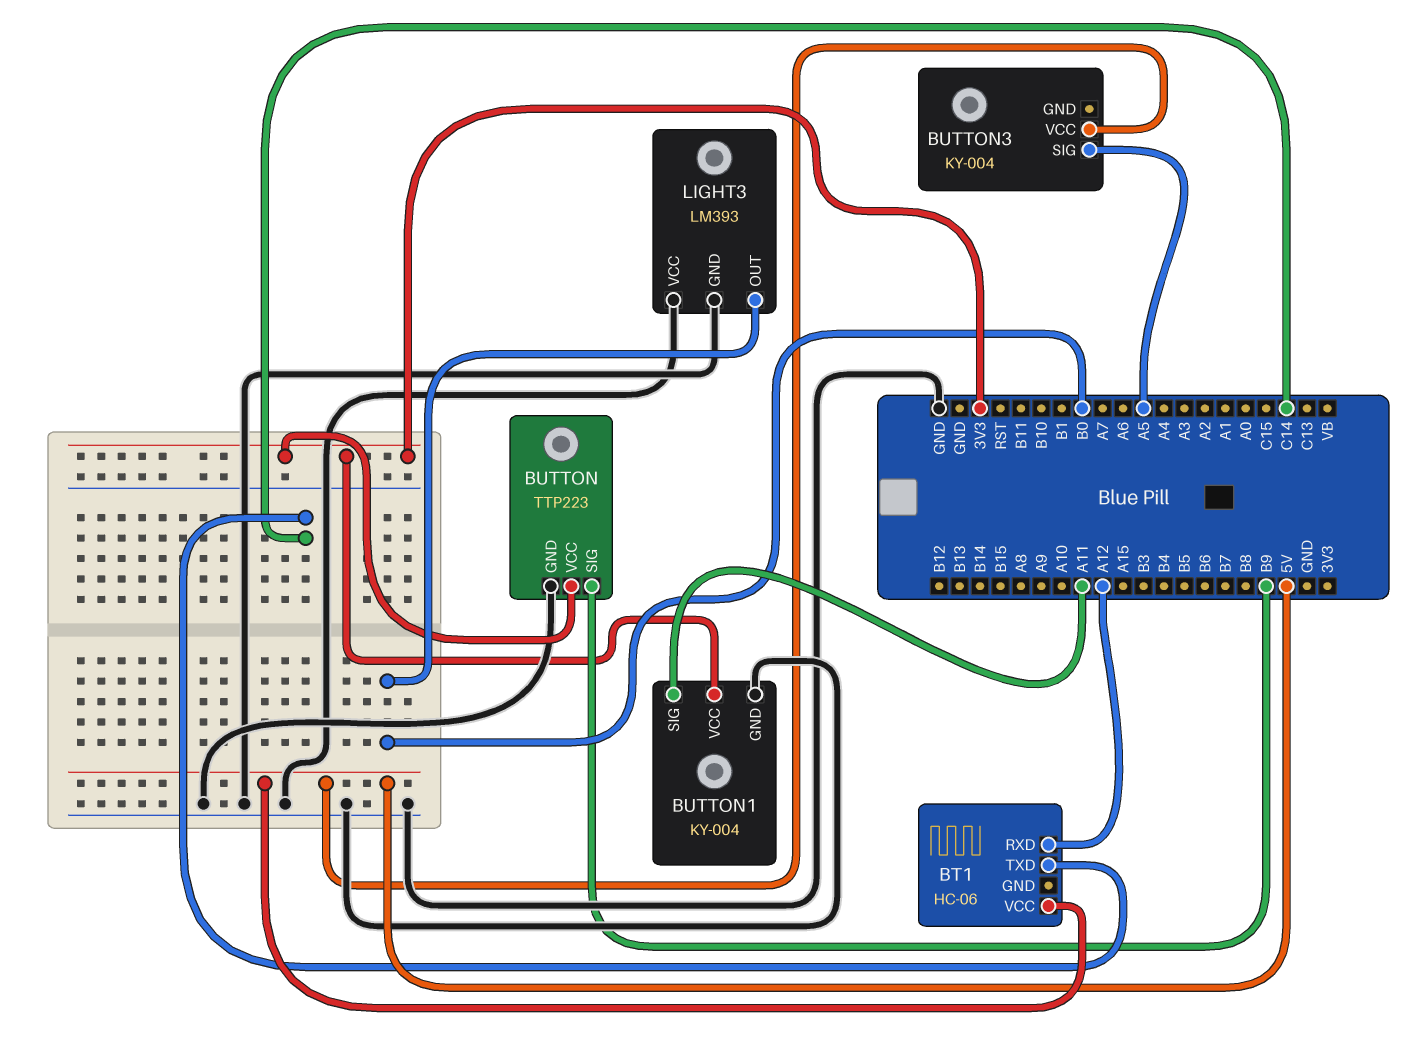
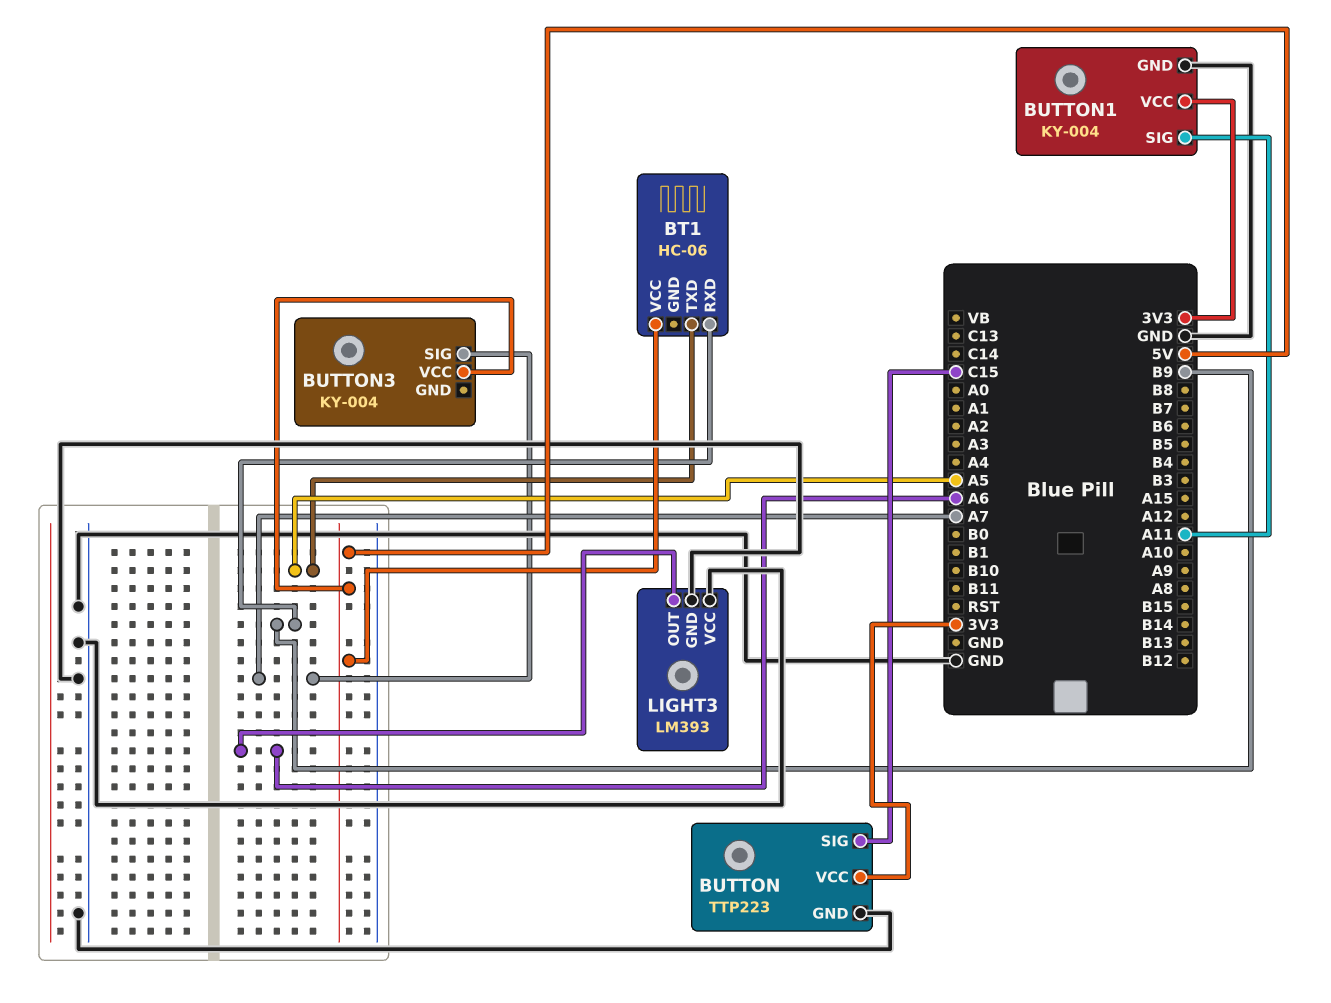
BT1 pin RXD: A12 -> B9
BT1 pin TXD: C14 -> A5
BUTTON pin SIG: B9 -> C15
BUTTON3 pin SIG: A5 -> A7
LIGHT3 pin OUT: B0 -> A6

